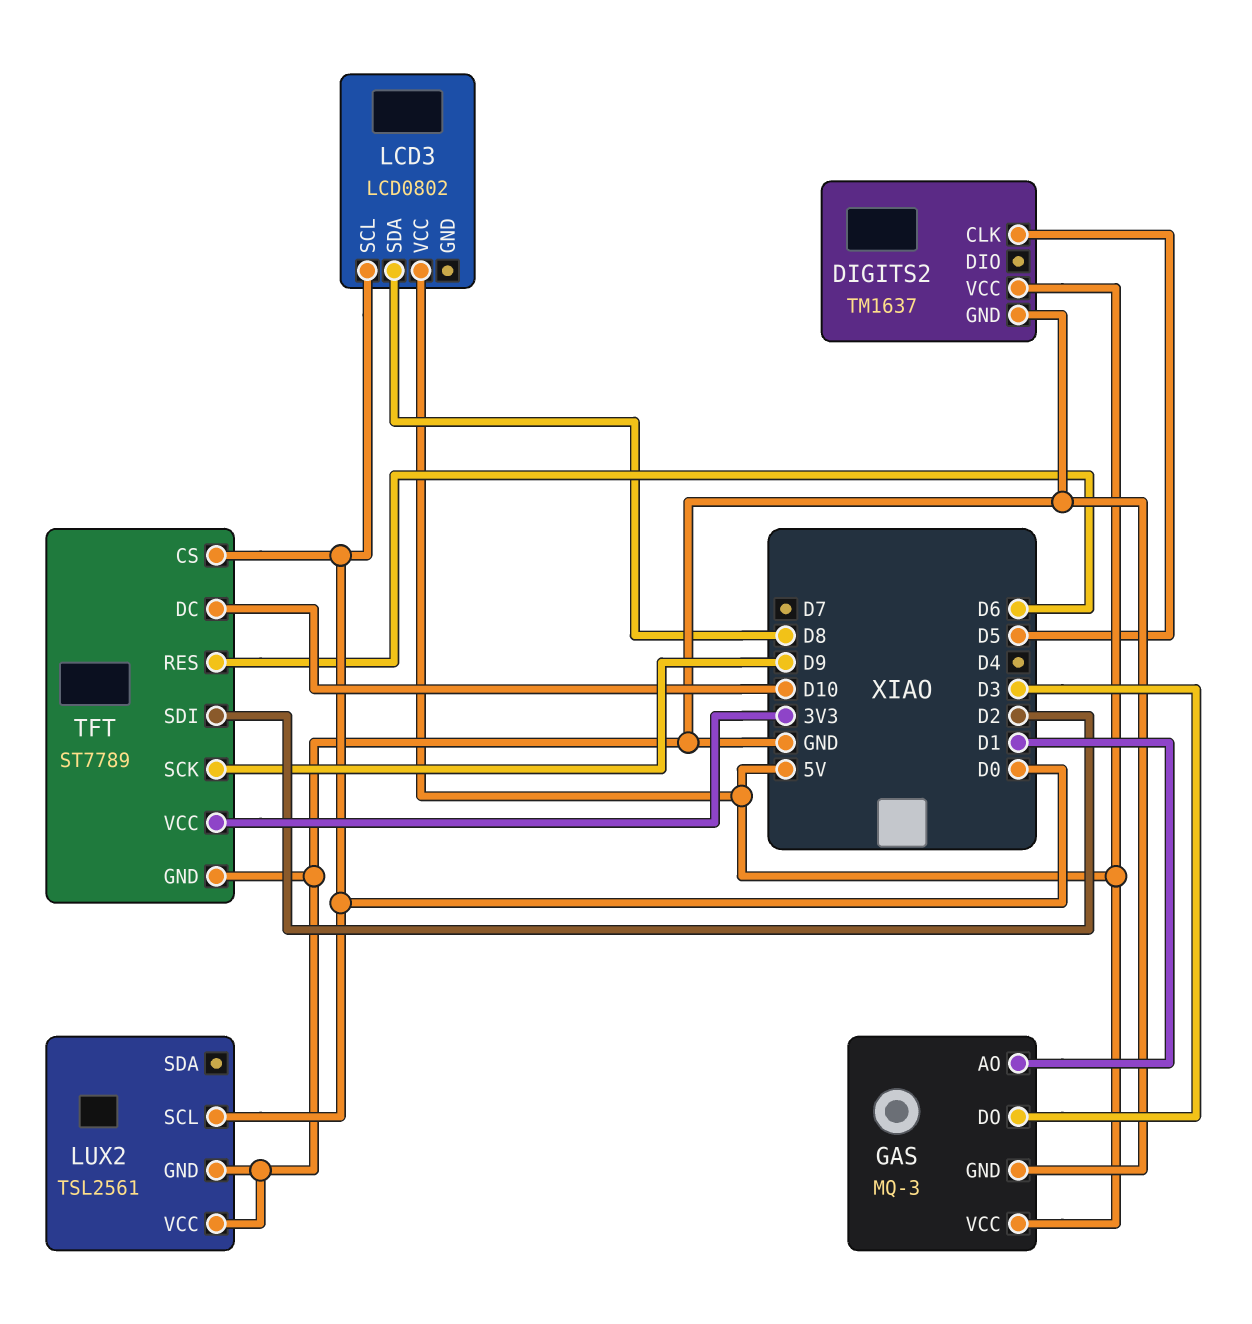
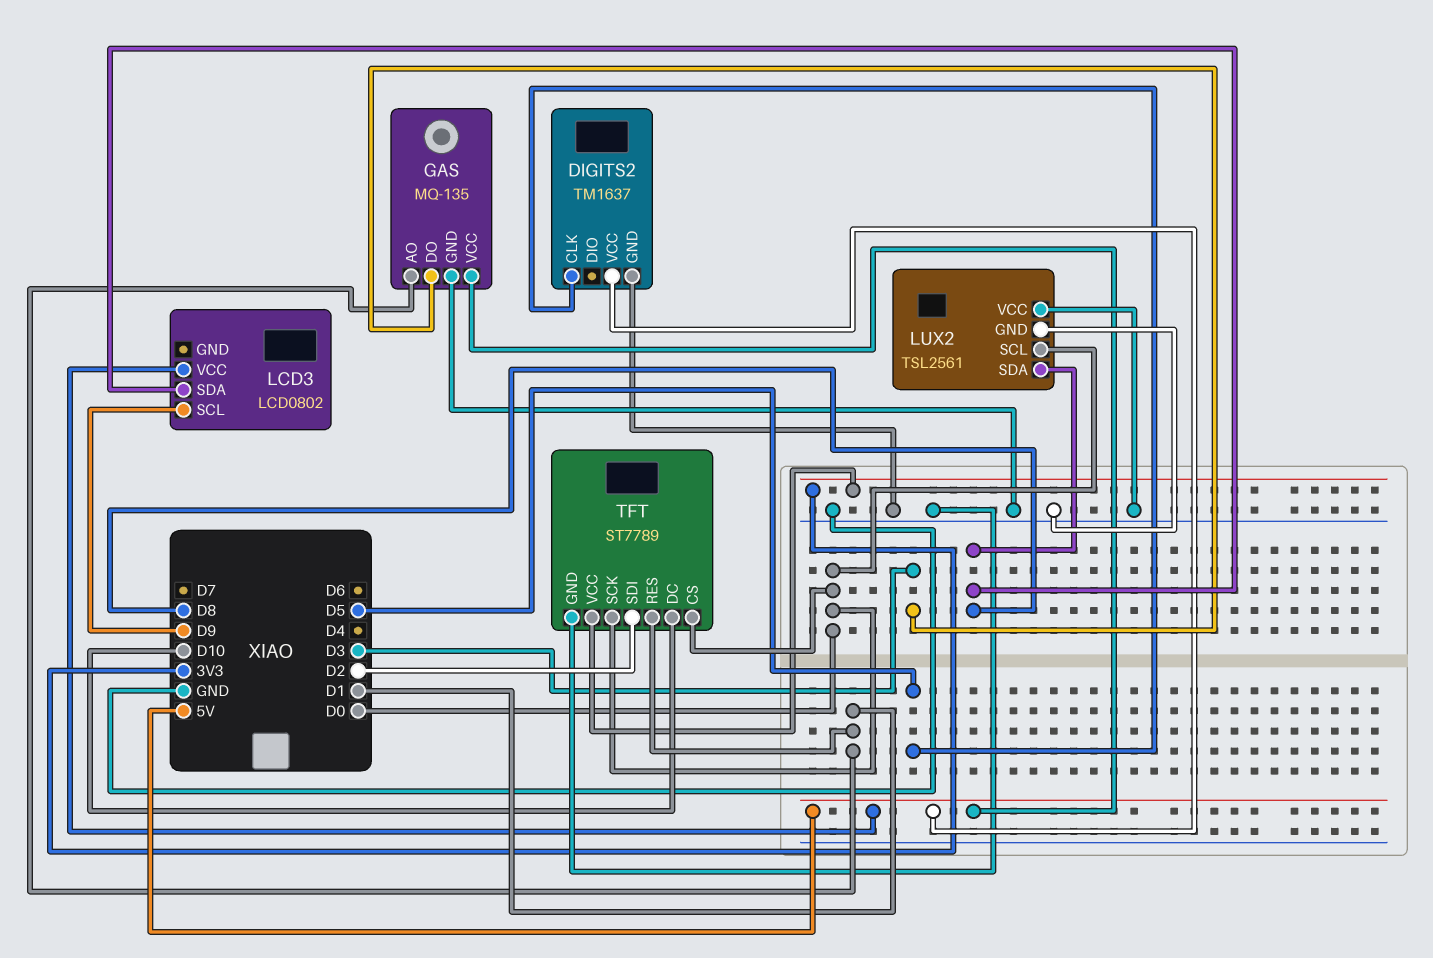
GAS: MQ-3 -> MQ-135
LCD3 pin SCL: D0 -> D9
LUX2 pin SDA: none -> D8
TFT pin RES: D6 -> D1
TFT pin SCK: D9 -> D0

